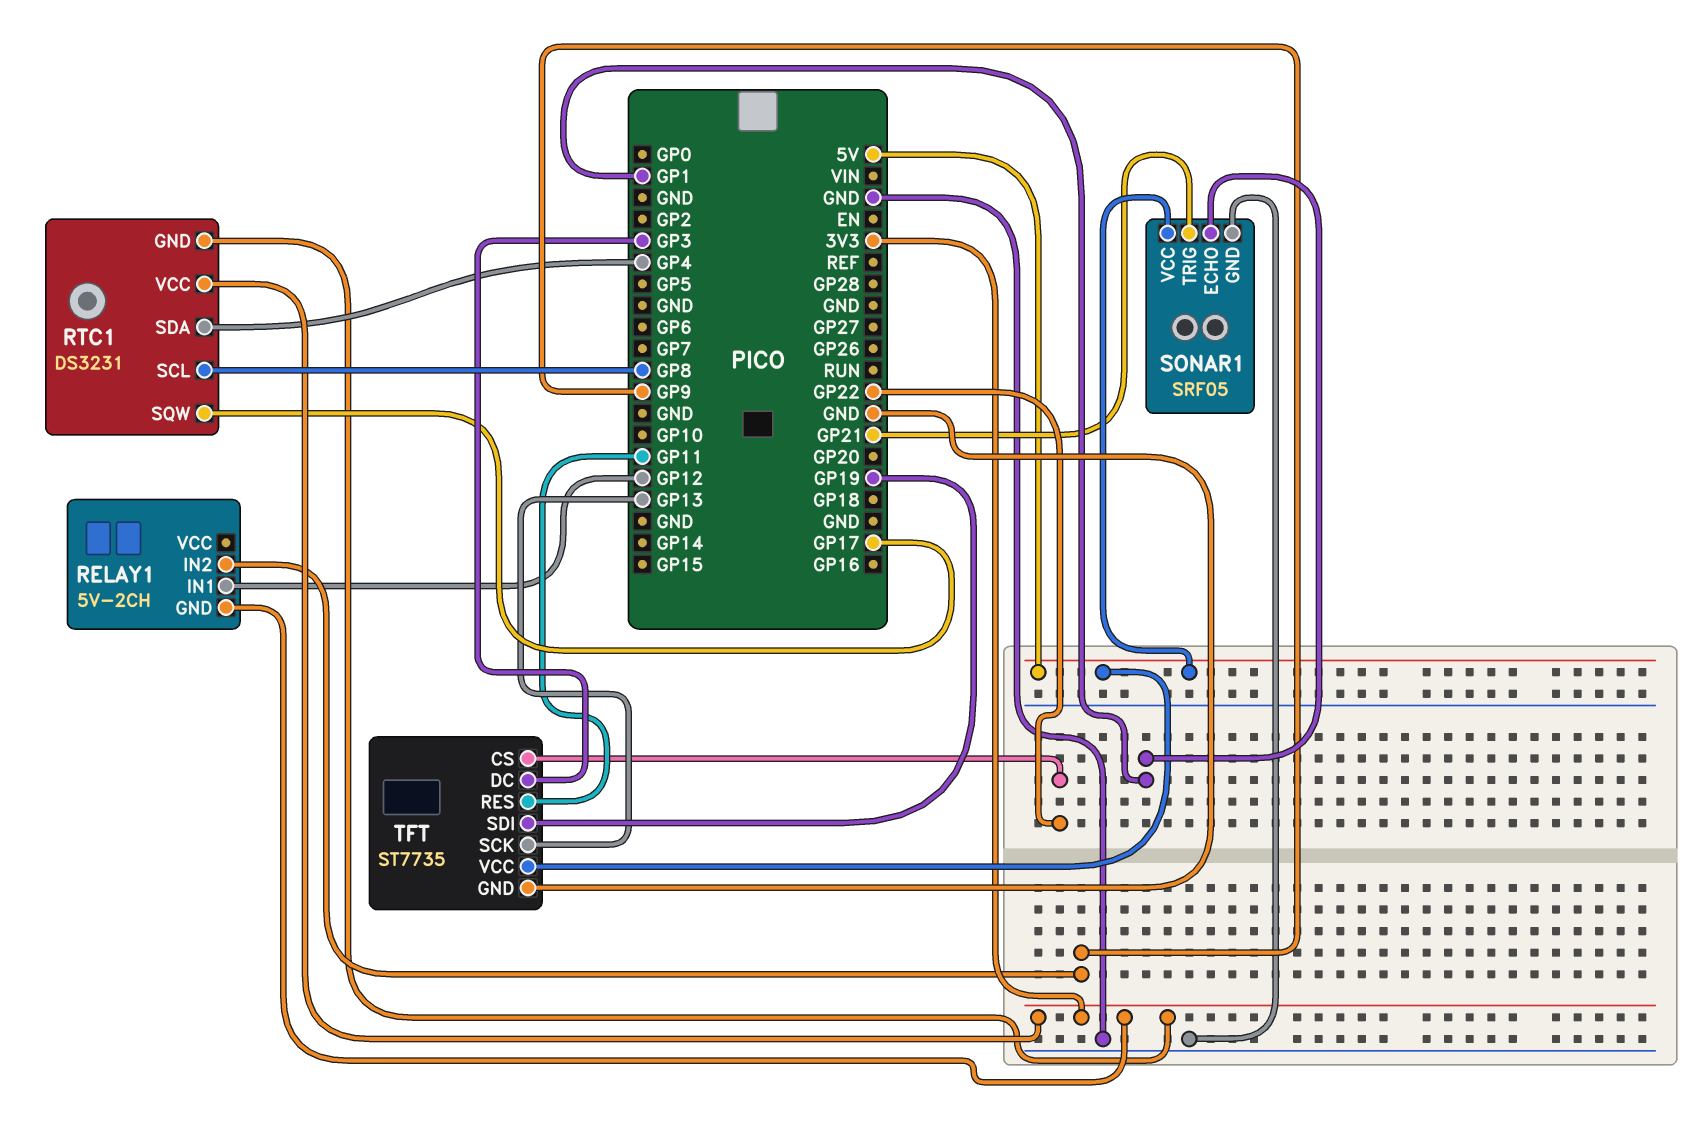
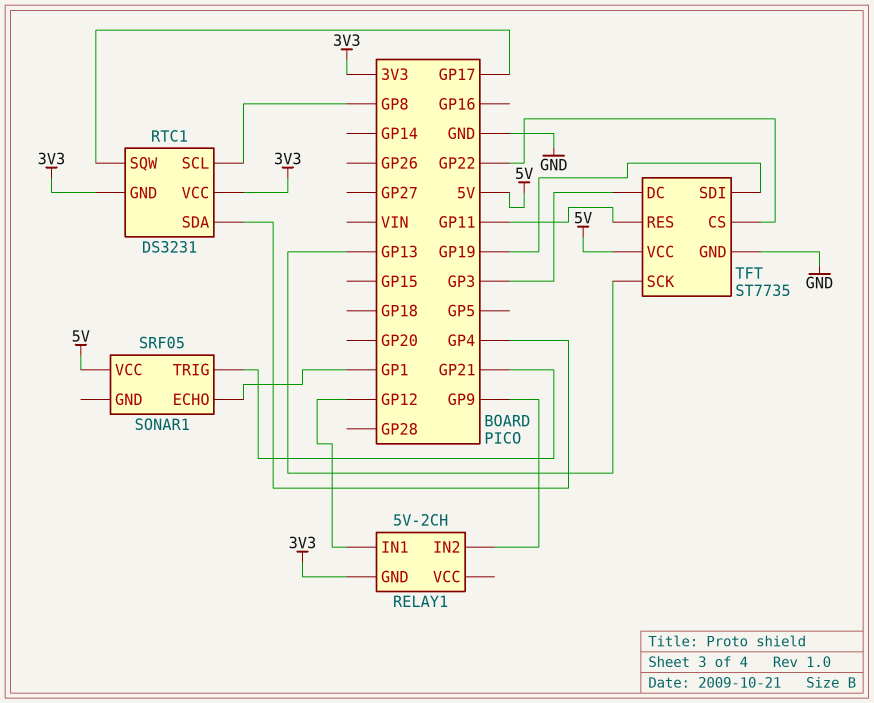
SONAR1 pin GND: GND -> none

